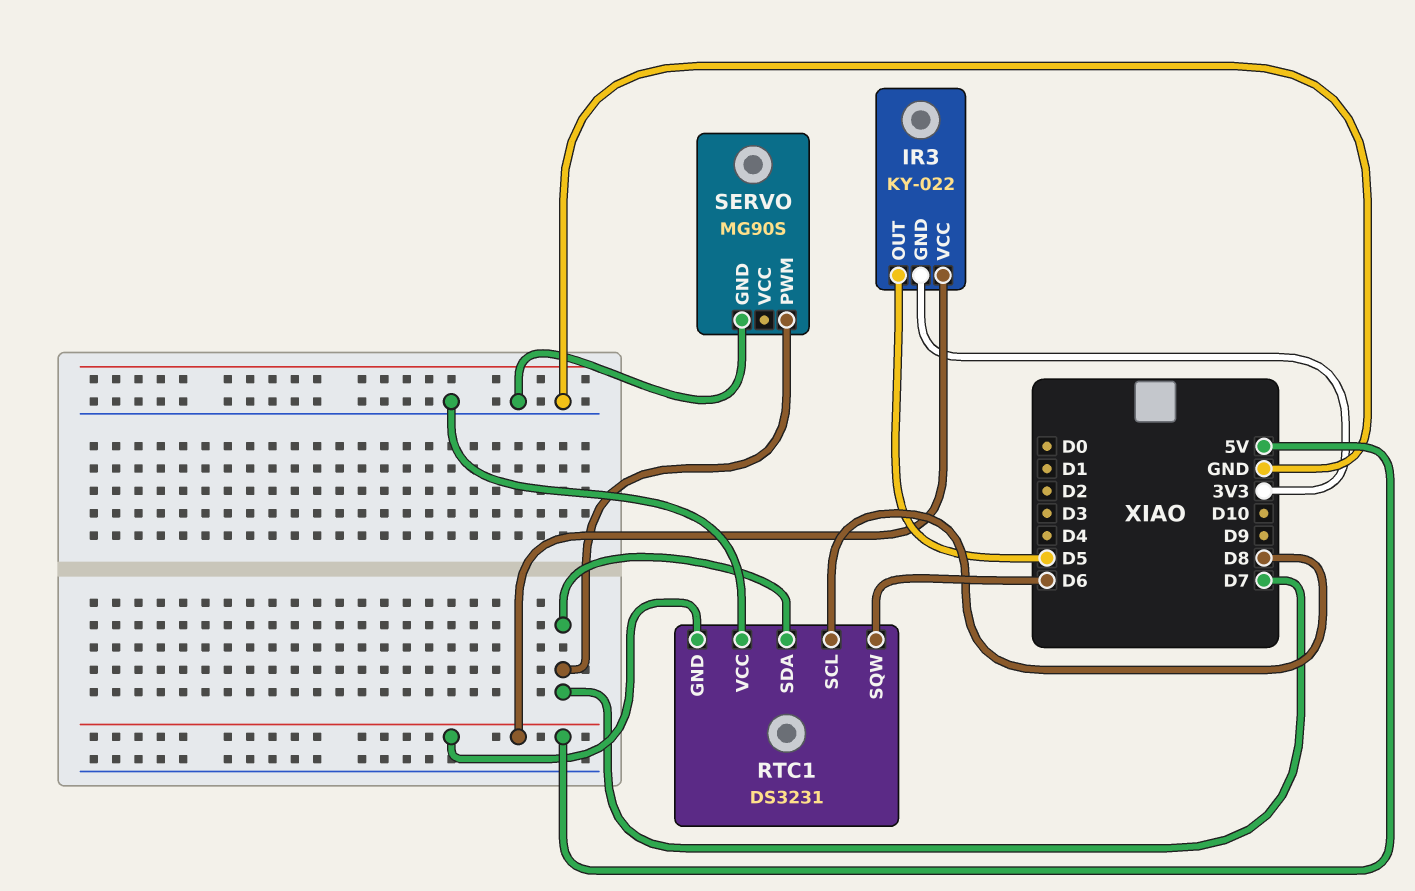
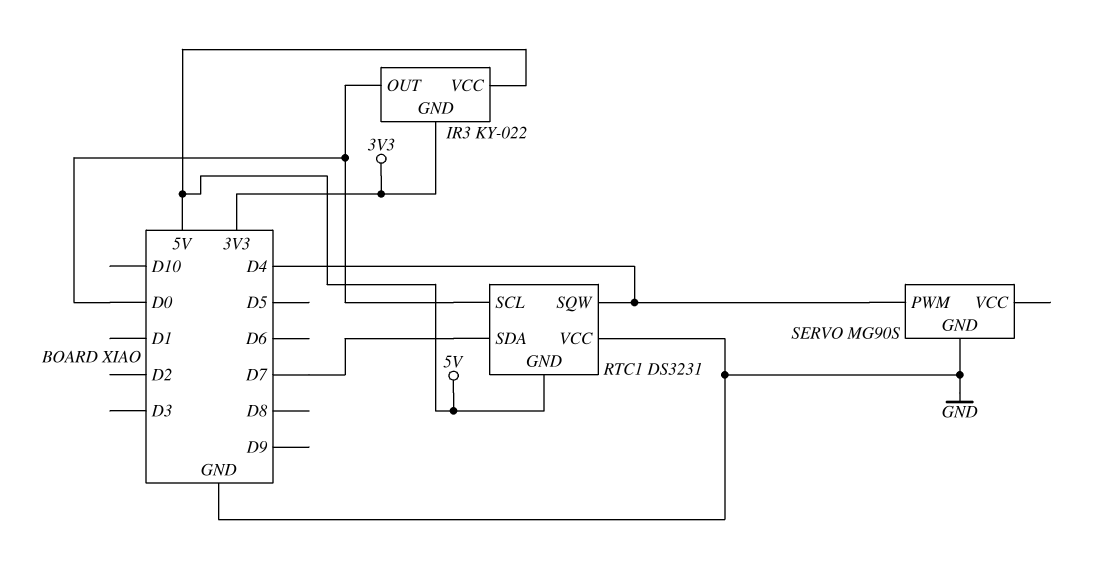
IR3 pin OUT: D5 -> D0
RTC1 pin SCL: D8 -> D0
RTC1 pin SQW: D6 -> D4
SERVO pin PWM: D7 -> D4

